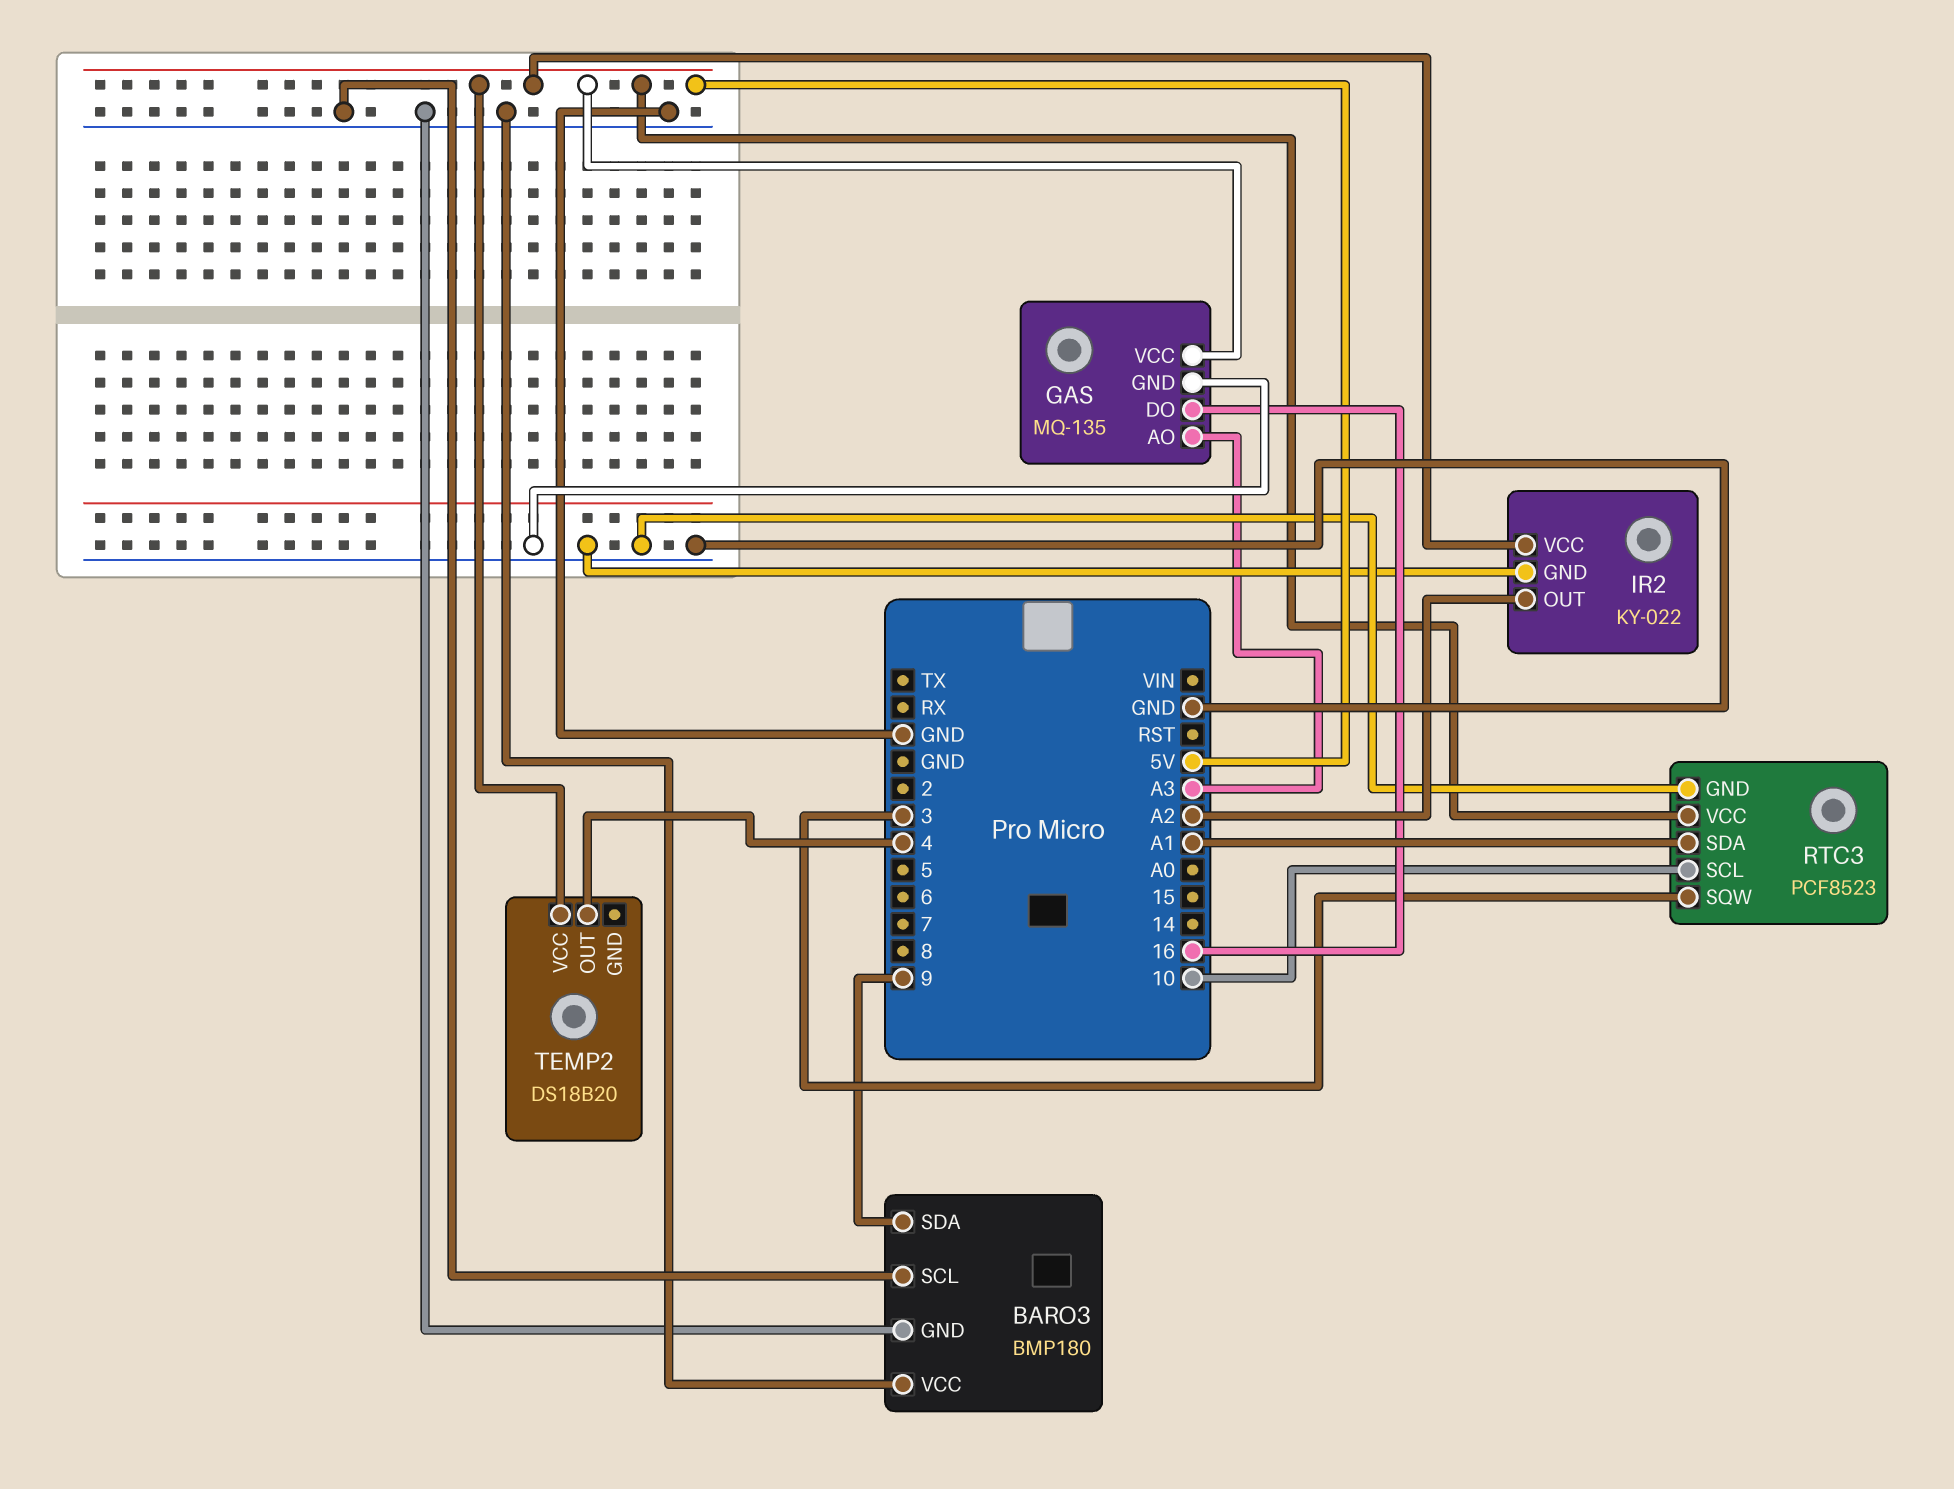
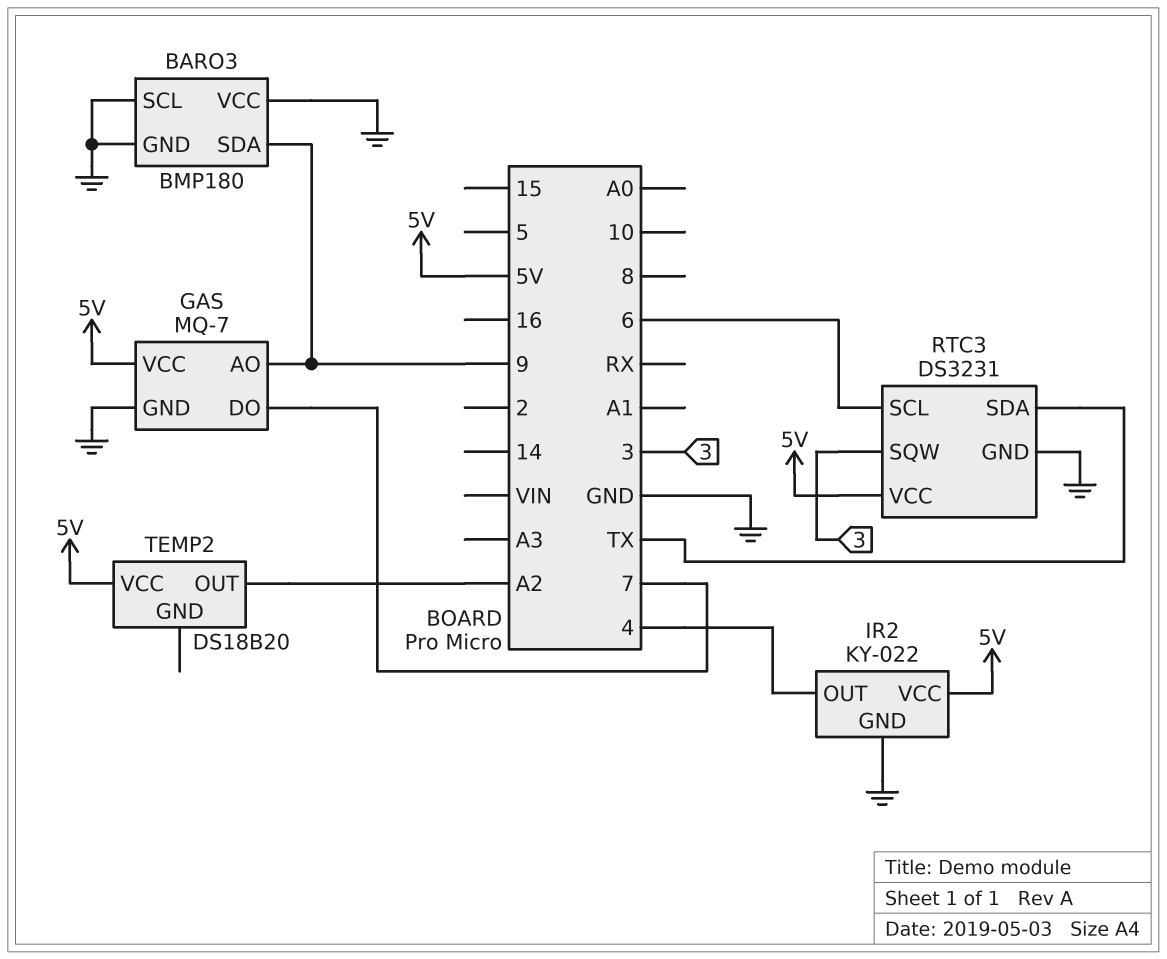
GAS: MQ-135 -> MQ-7
GAS pin AO: A3 -> 9
GAS pin DO: 16 -> 7
IR2 pin OUT: A2 -> 4
RTC3: PCF8523 -> DS3231
RTC3 pin SCL: 10 -> 6
RTC3 pin SDA: A1 -> TX
TEMP2 pin OUT: 4 -> A2

